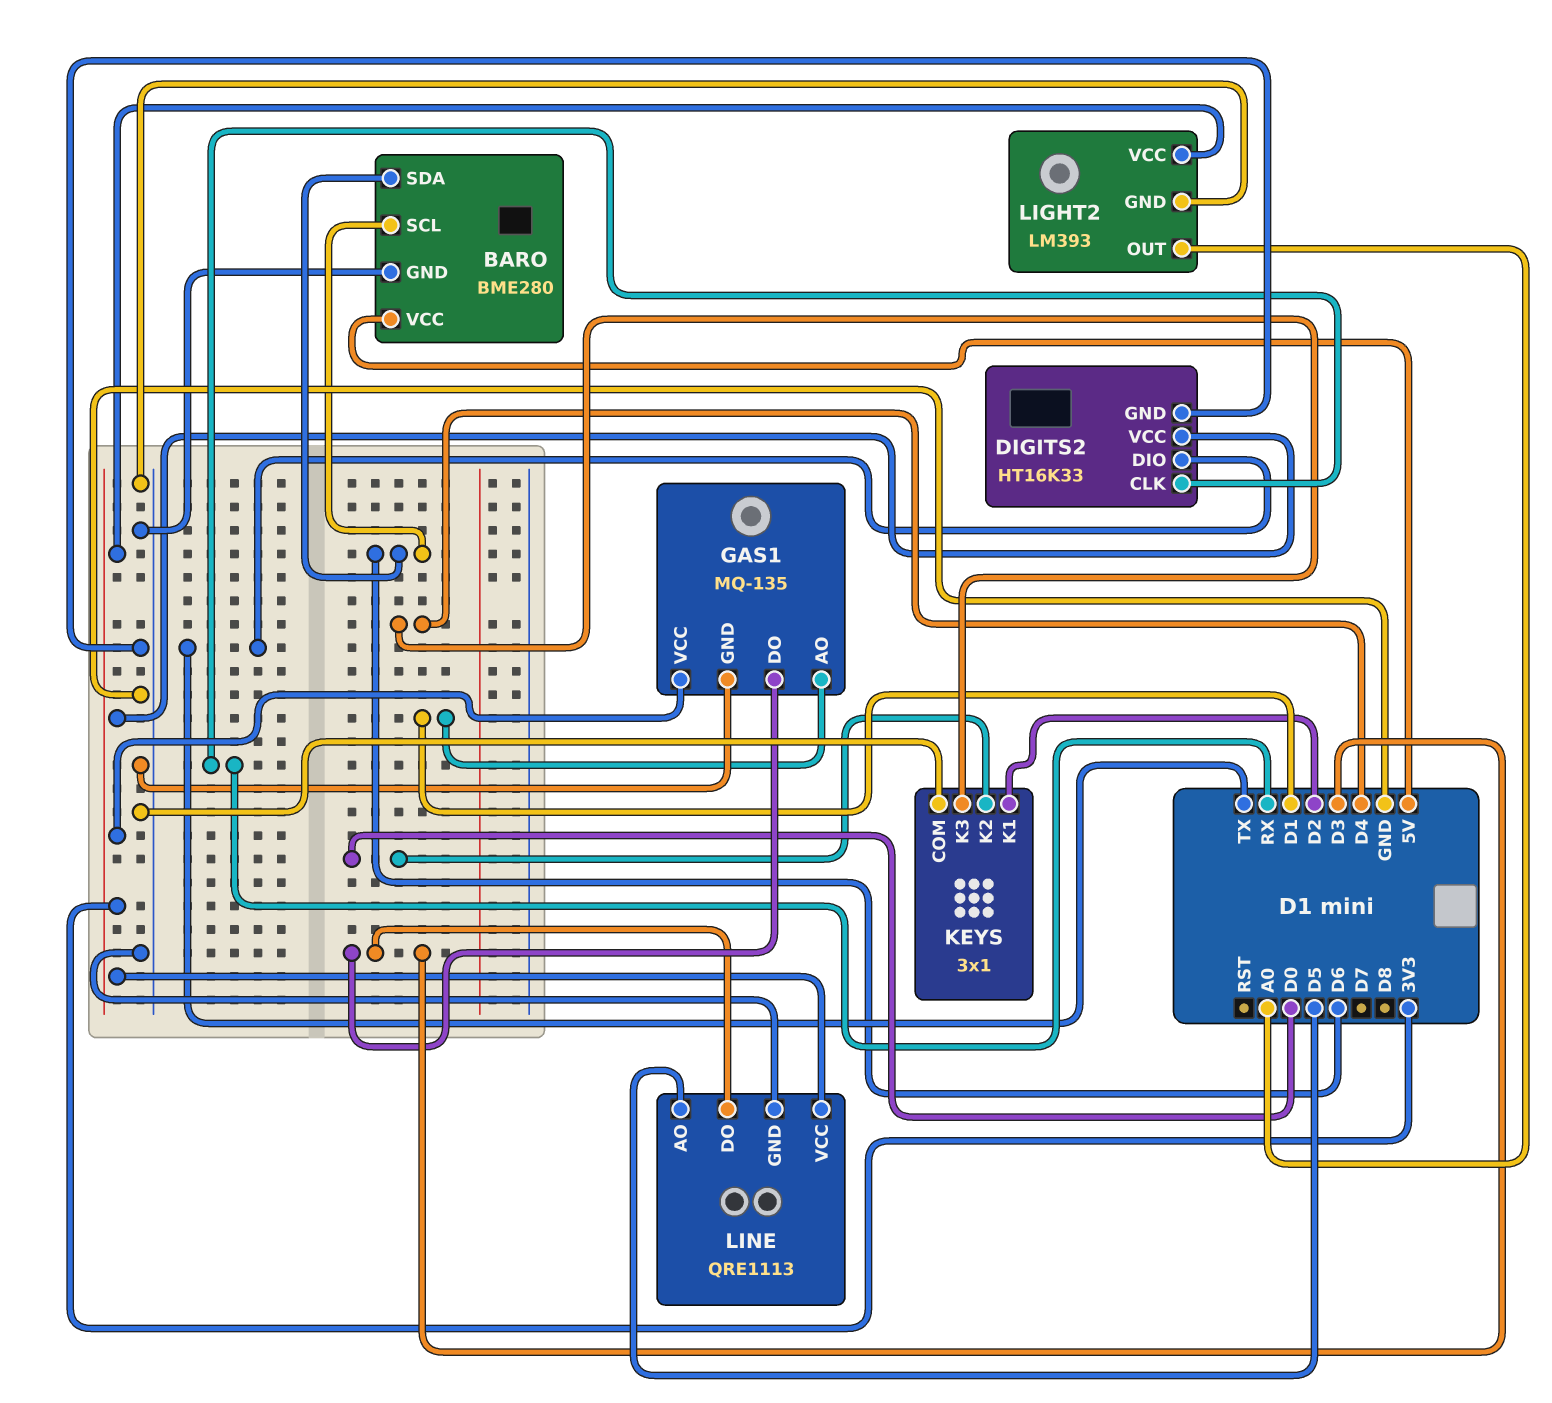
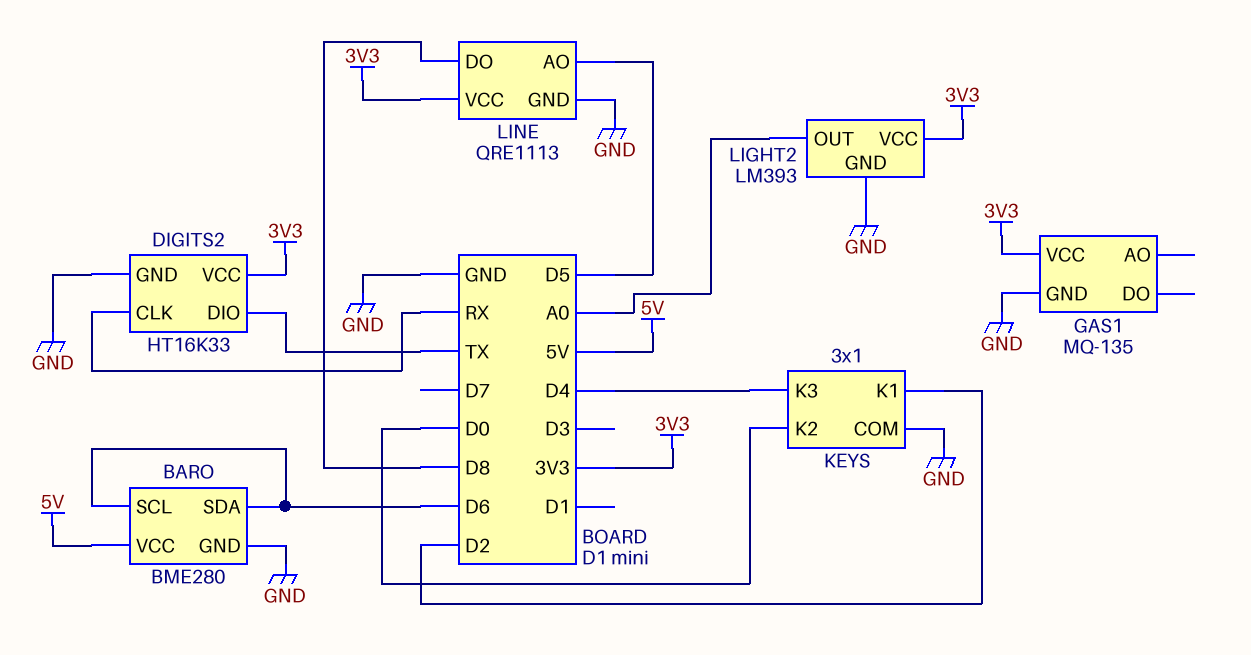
GAS1 pin AO: D1 -> none
GAS1 pin DO: D3 -> none
LINE pin DO: D3 -> D8

